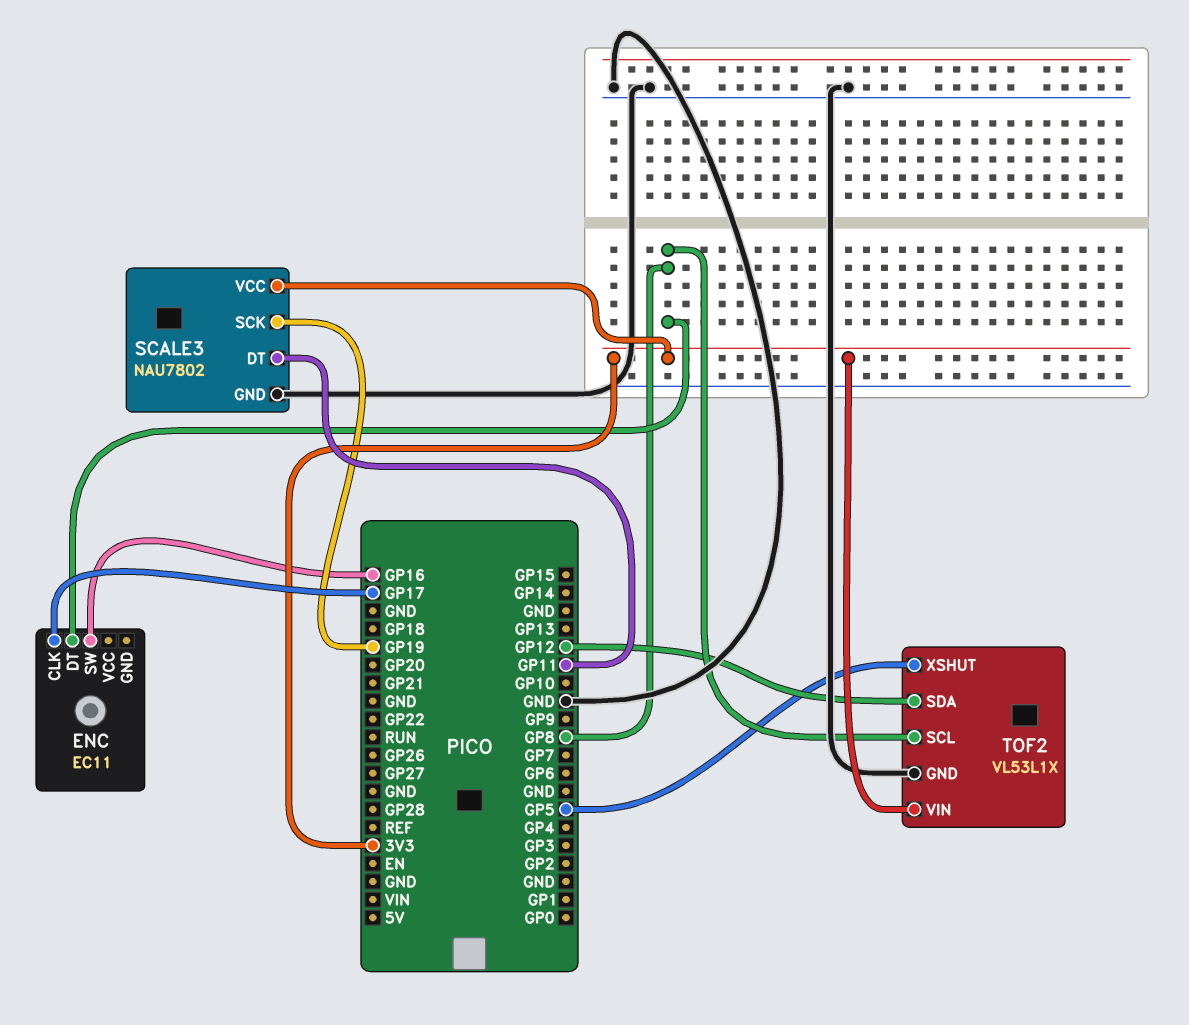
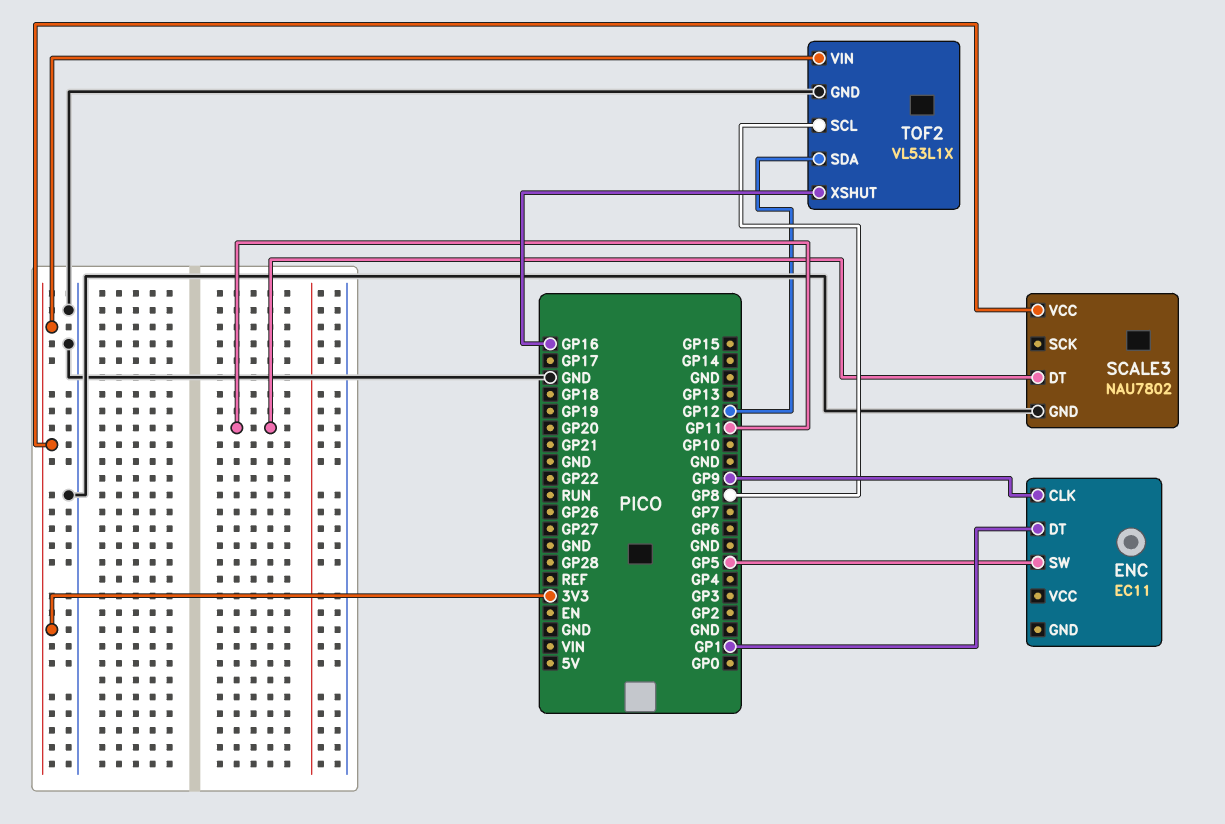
ENC pin CLK: GP17 -> GP9
ENC pin DT: GP8 -> GP1
ENC pin SW: GP16 -> GP5
SCALE3 pin SCK: GP19 -> none
TOF2 pin XSHUT: GP5 -> GP16

